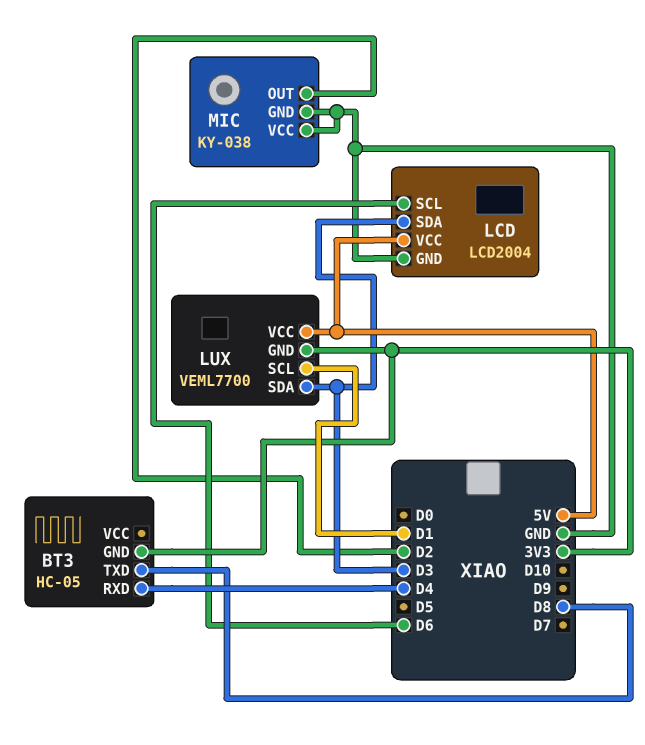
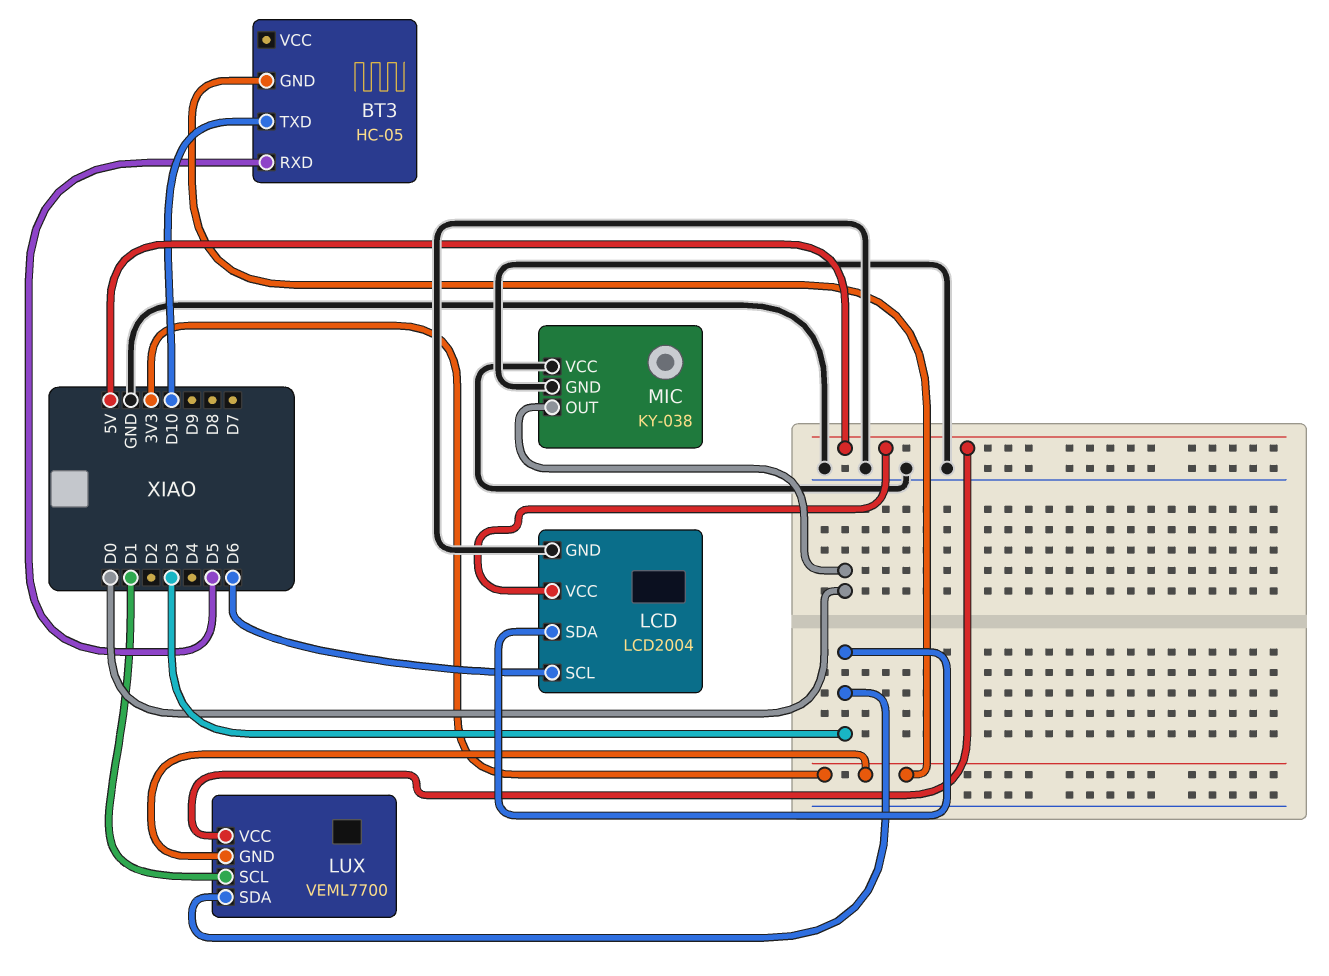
BT3 pin RXD: D4 -> D5
BT3 pin TXD: D8 -> D10
MIC pin OUT: D2 -> D0

